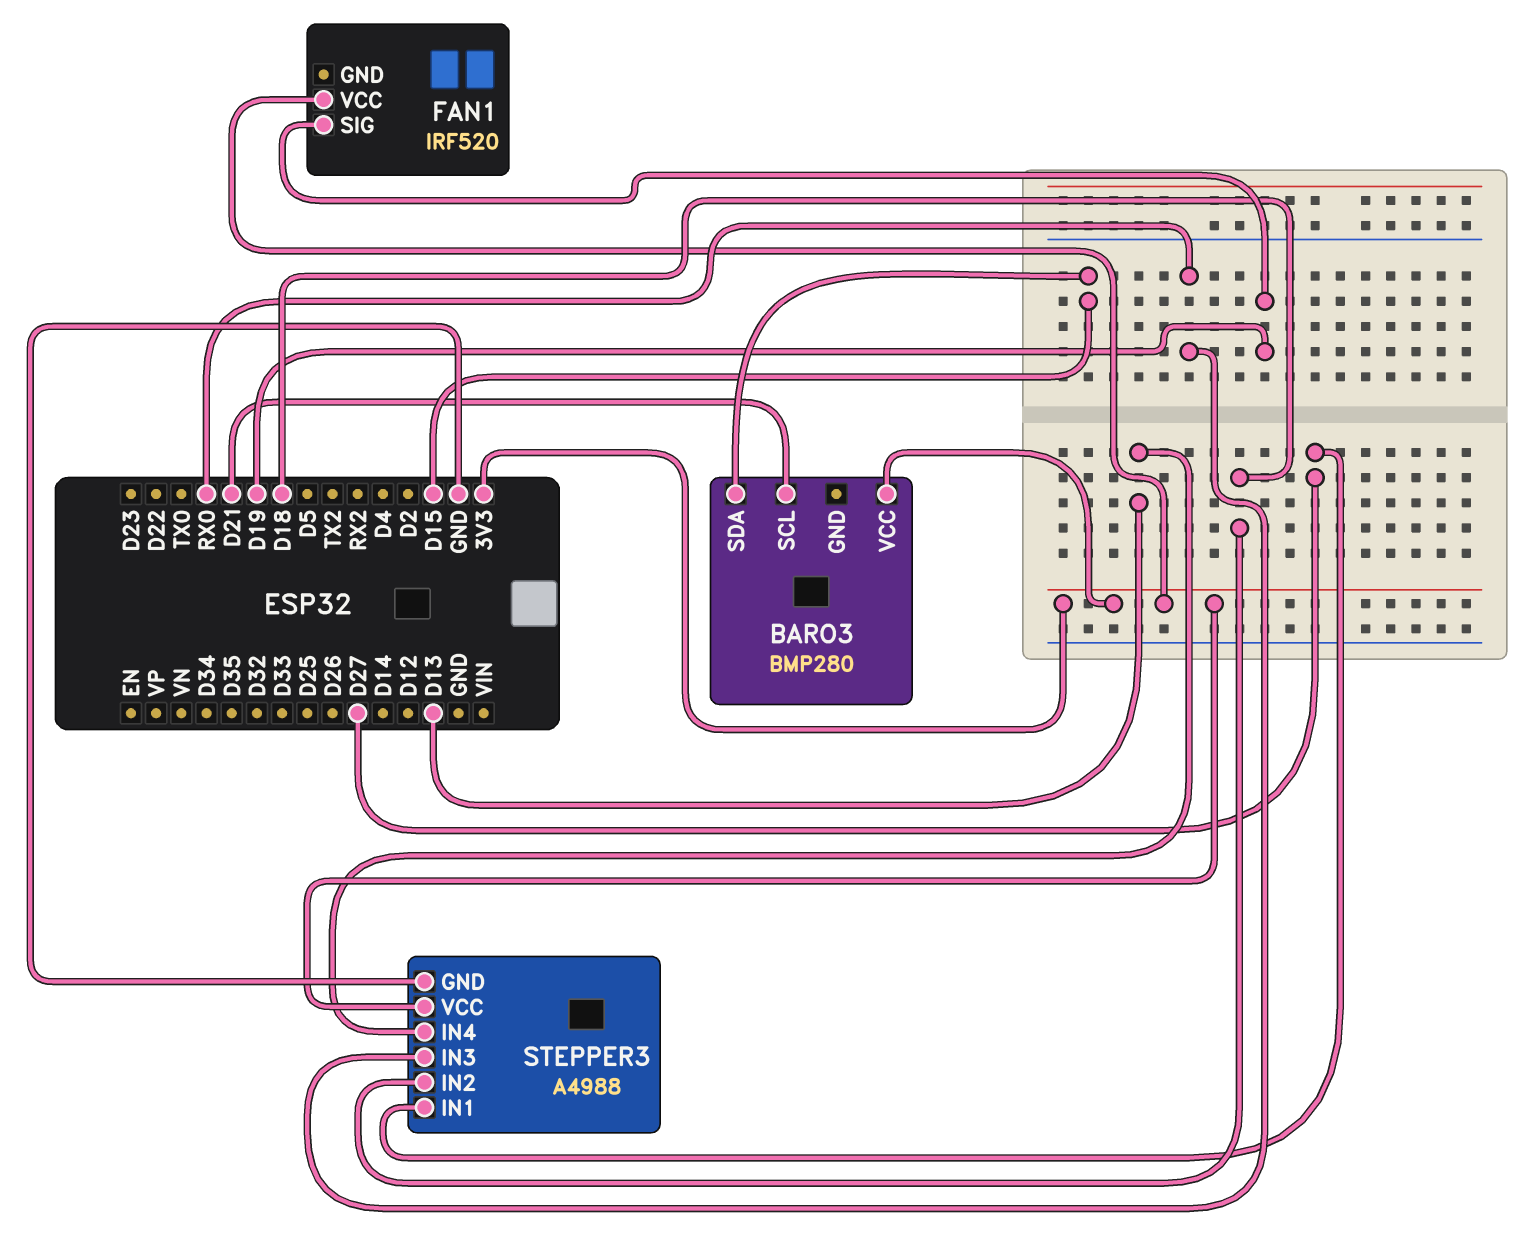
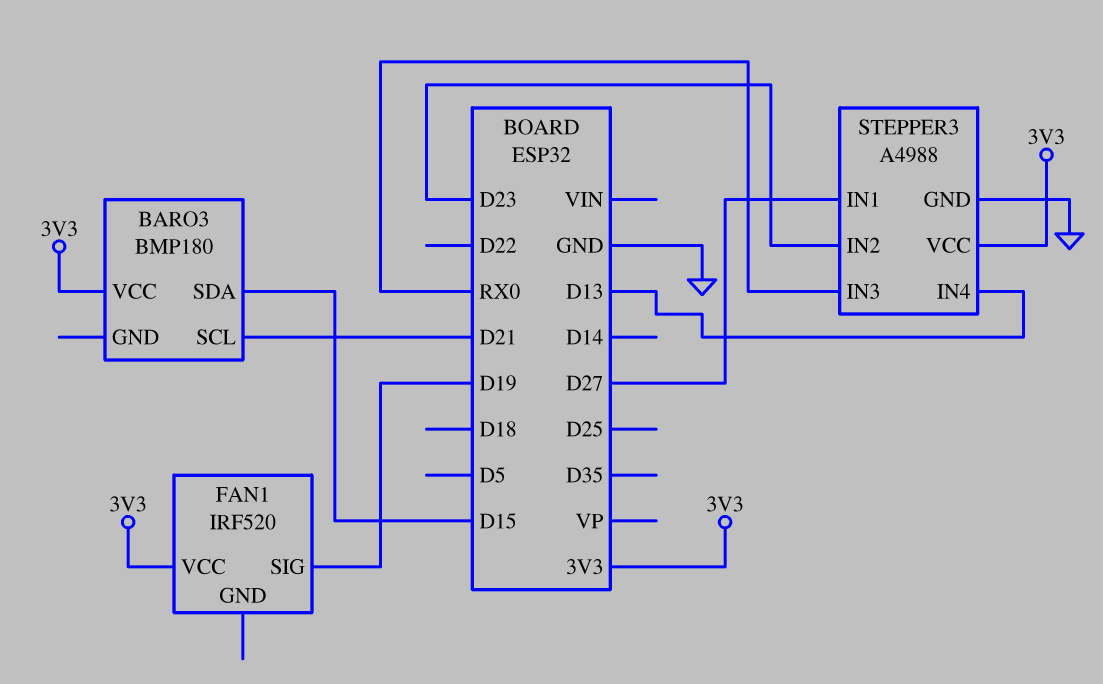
BARO3: BMP280 -> BMP180
STEPPER3 pin IN2: D18 -> D23

